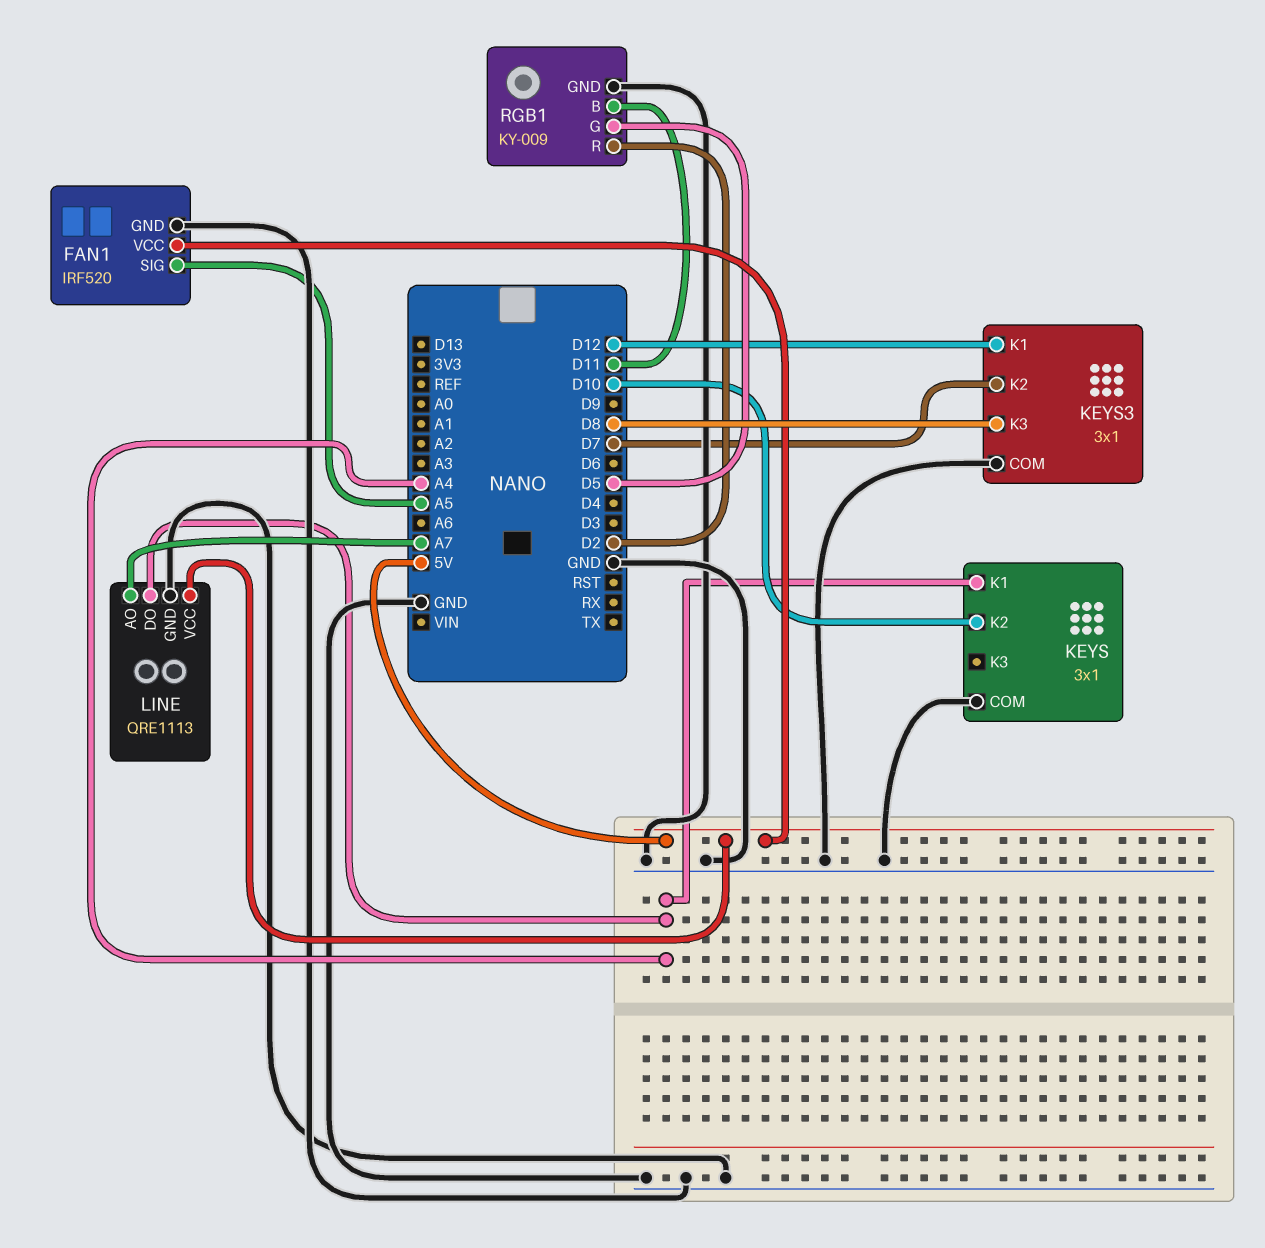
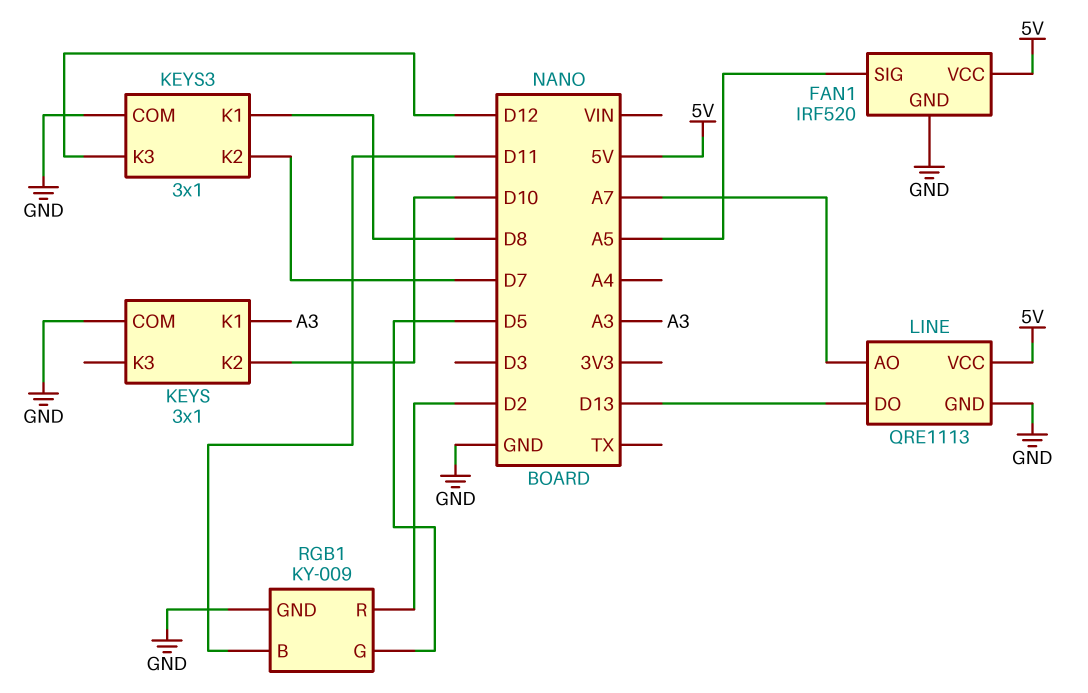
KEYS pin K1: A4 -> A3
KEYS3 pin K1: D12 -> D8
KEYS3 pin K3: D8 -> D12
LINE pin DO: A4 -> D13

